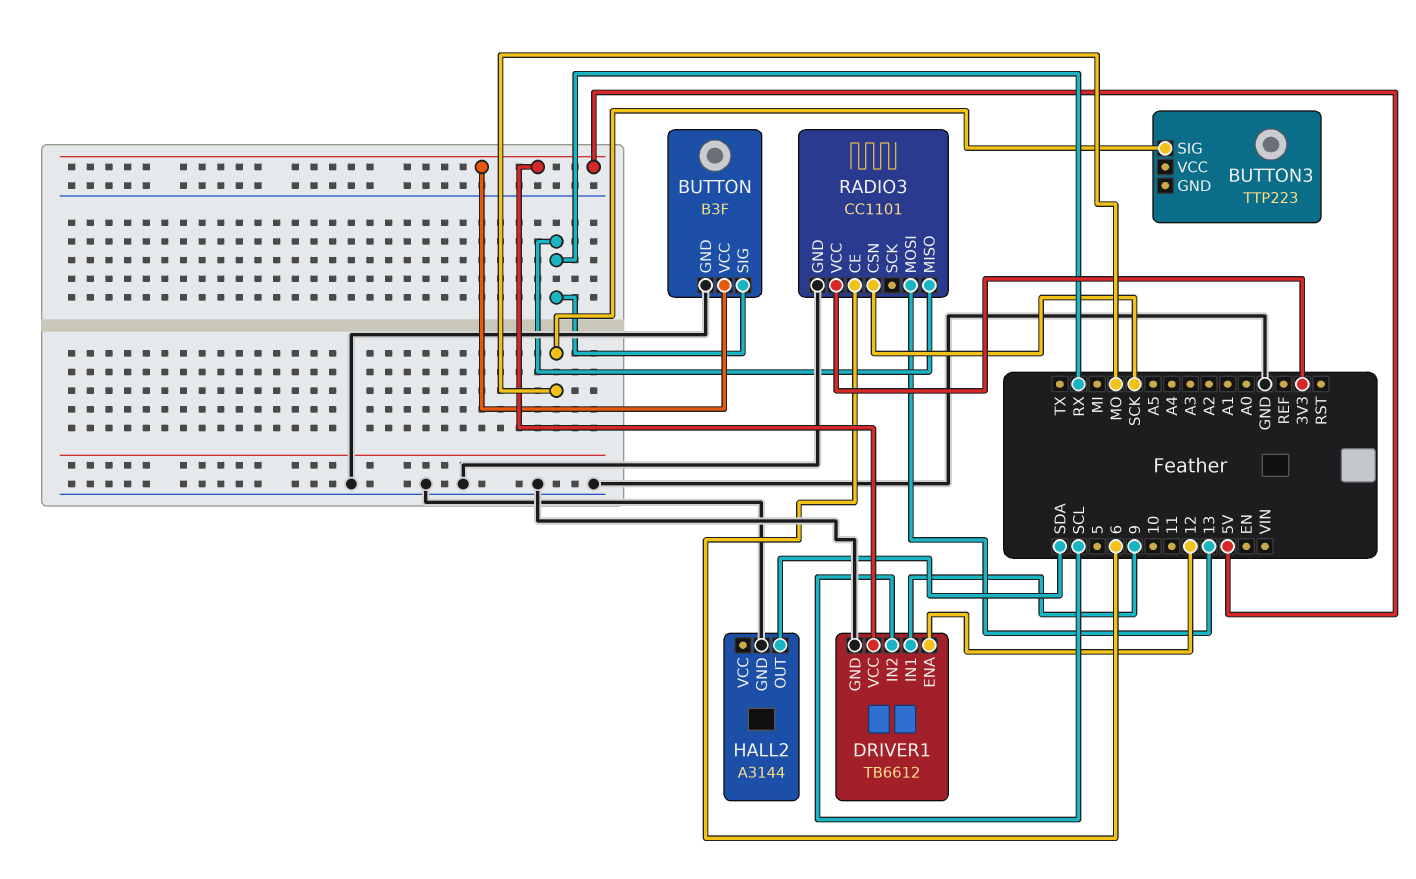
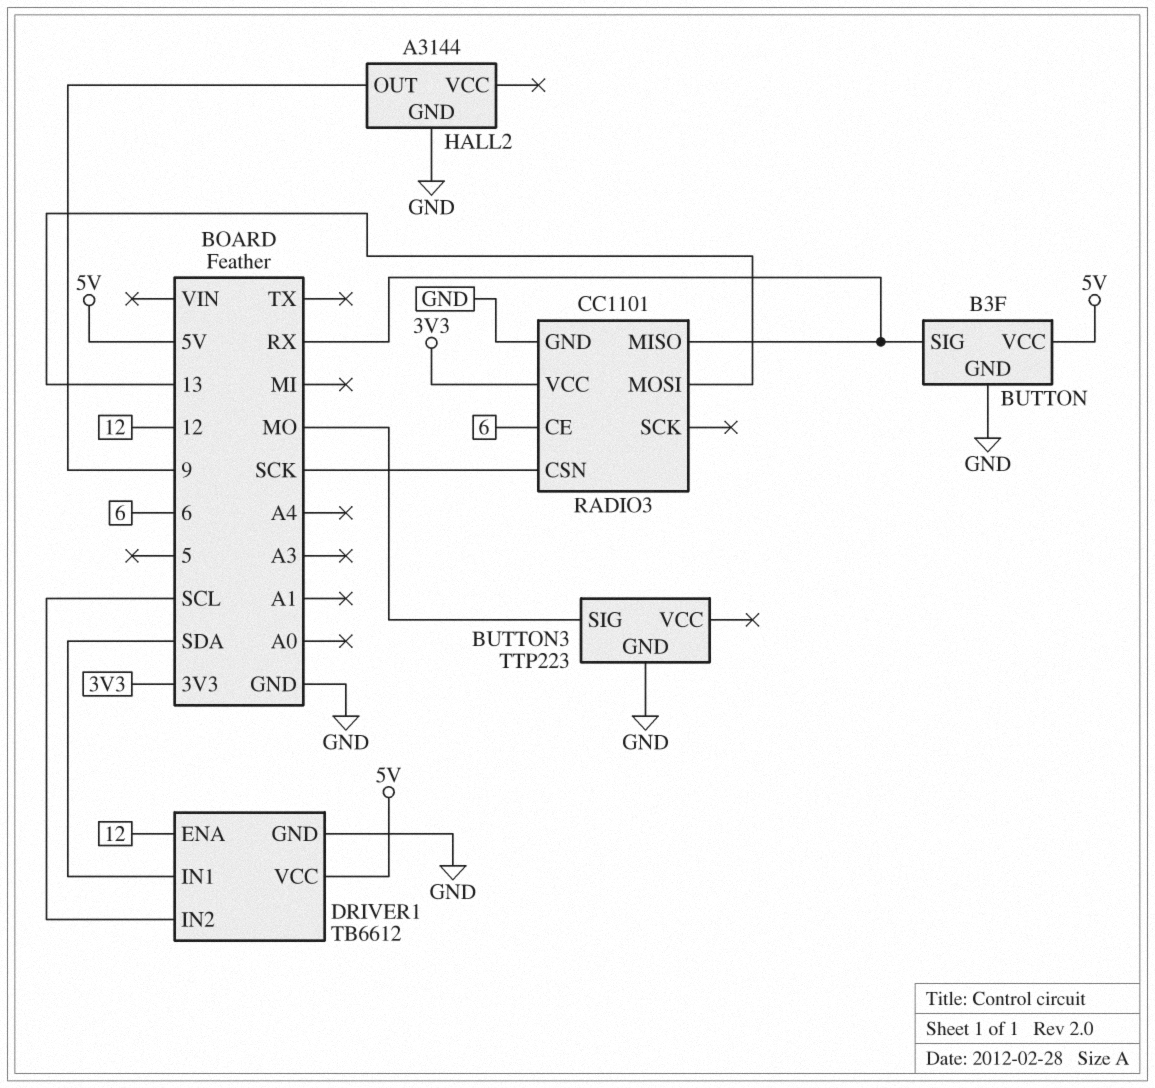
BUTTON3 pin GND: none -> GND
DRIVER1 pin IN1: 9 -> SDA
HALL2 pin OUT: SDA -> 9

